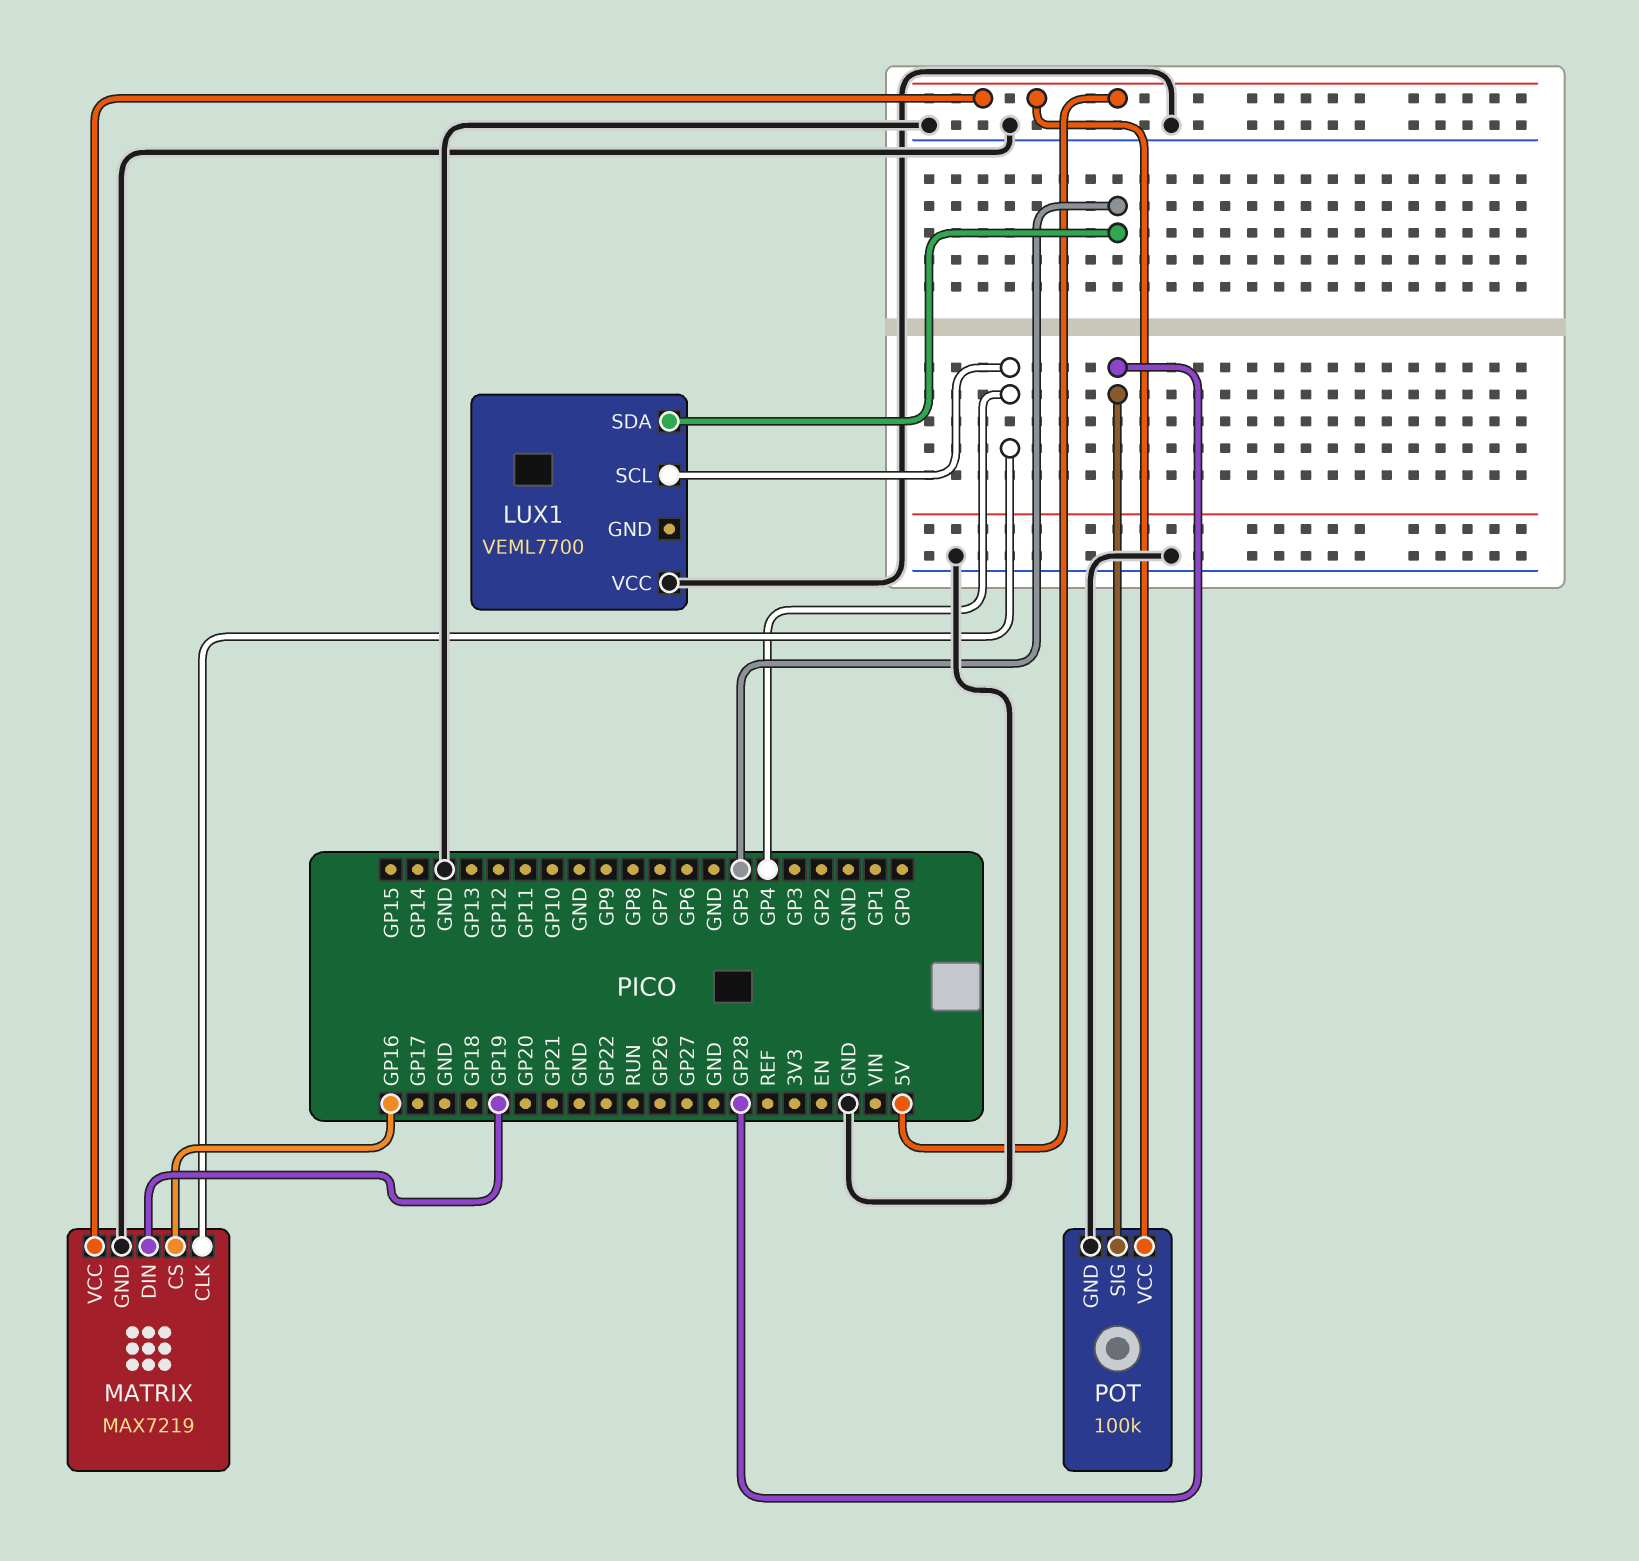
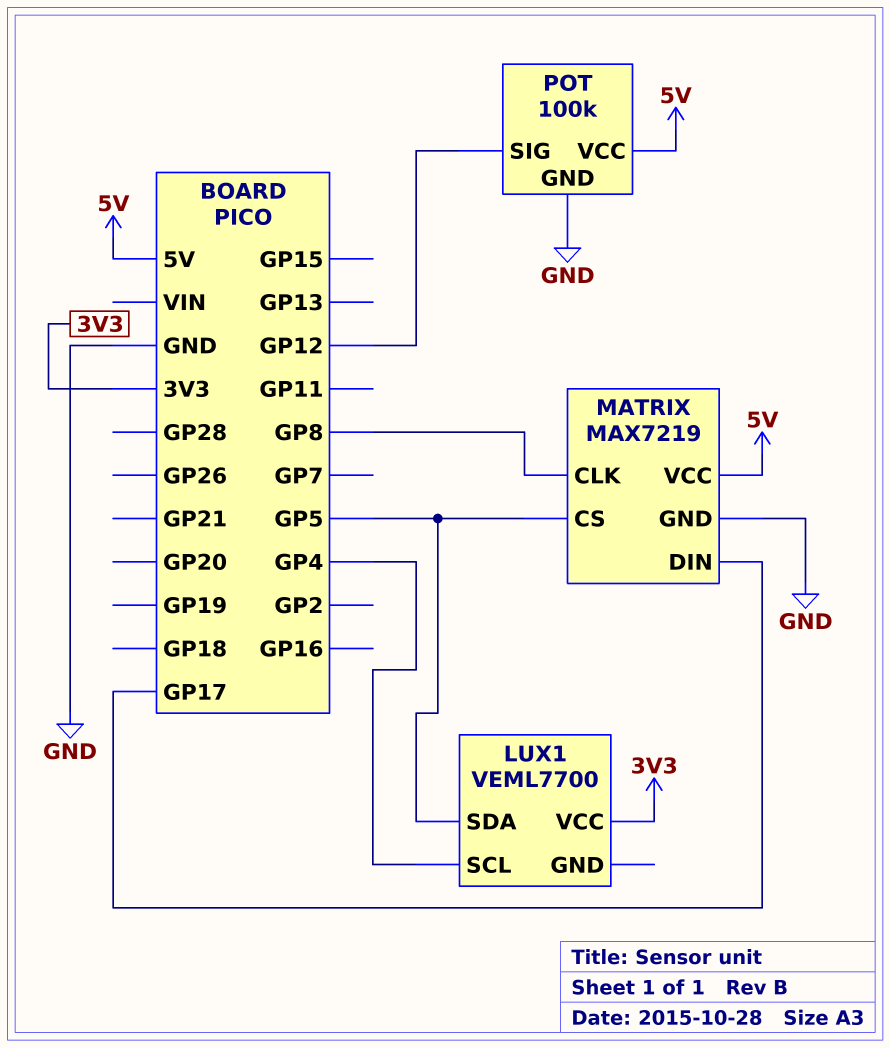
LUX1 pin VCC: GND -> 3V3
MATRIX pin CLK: GP4 -> GP8
MATRIX pin CS: GP16 -> GP5
MATRIX pin DIN: GP19 -> GP17
POT pin SIG: GP28 -> GP12

